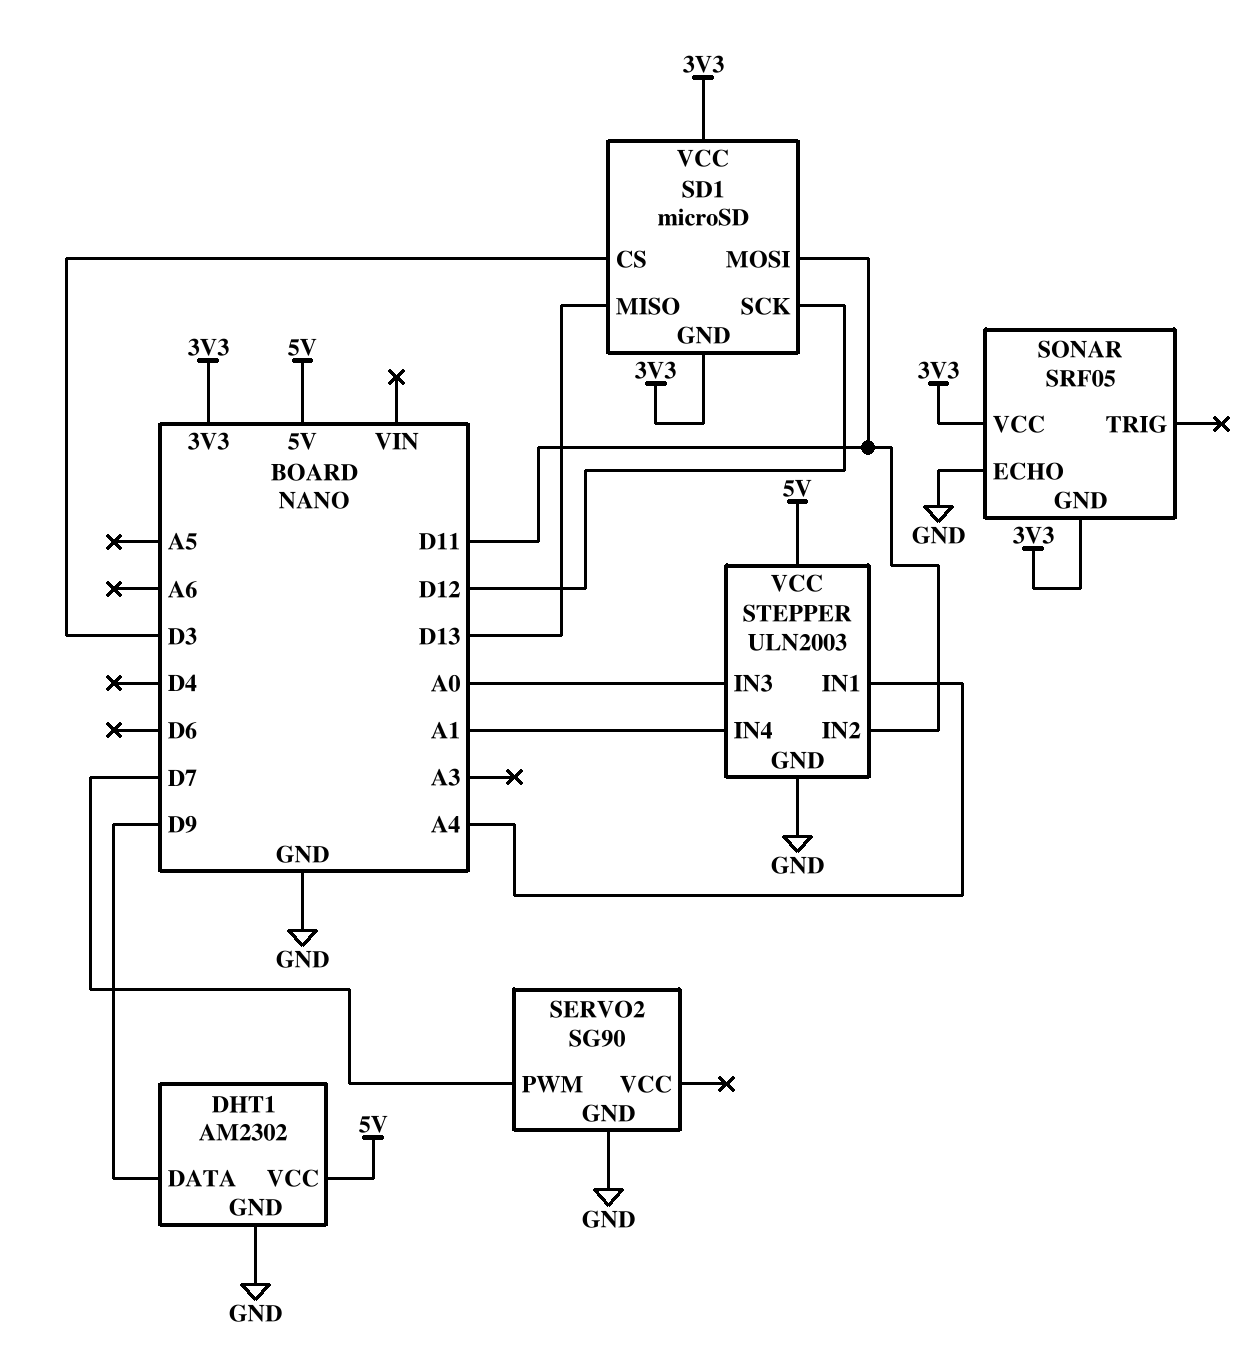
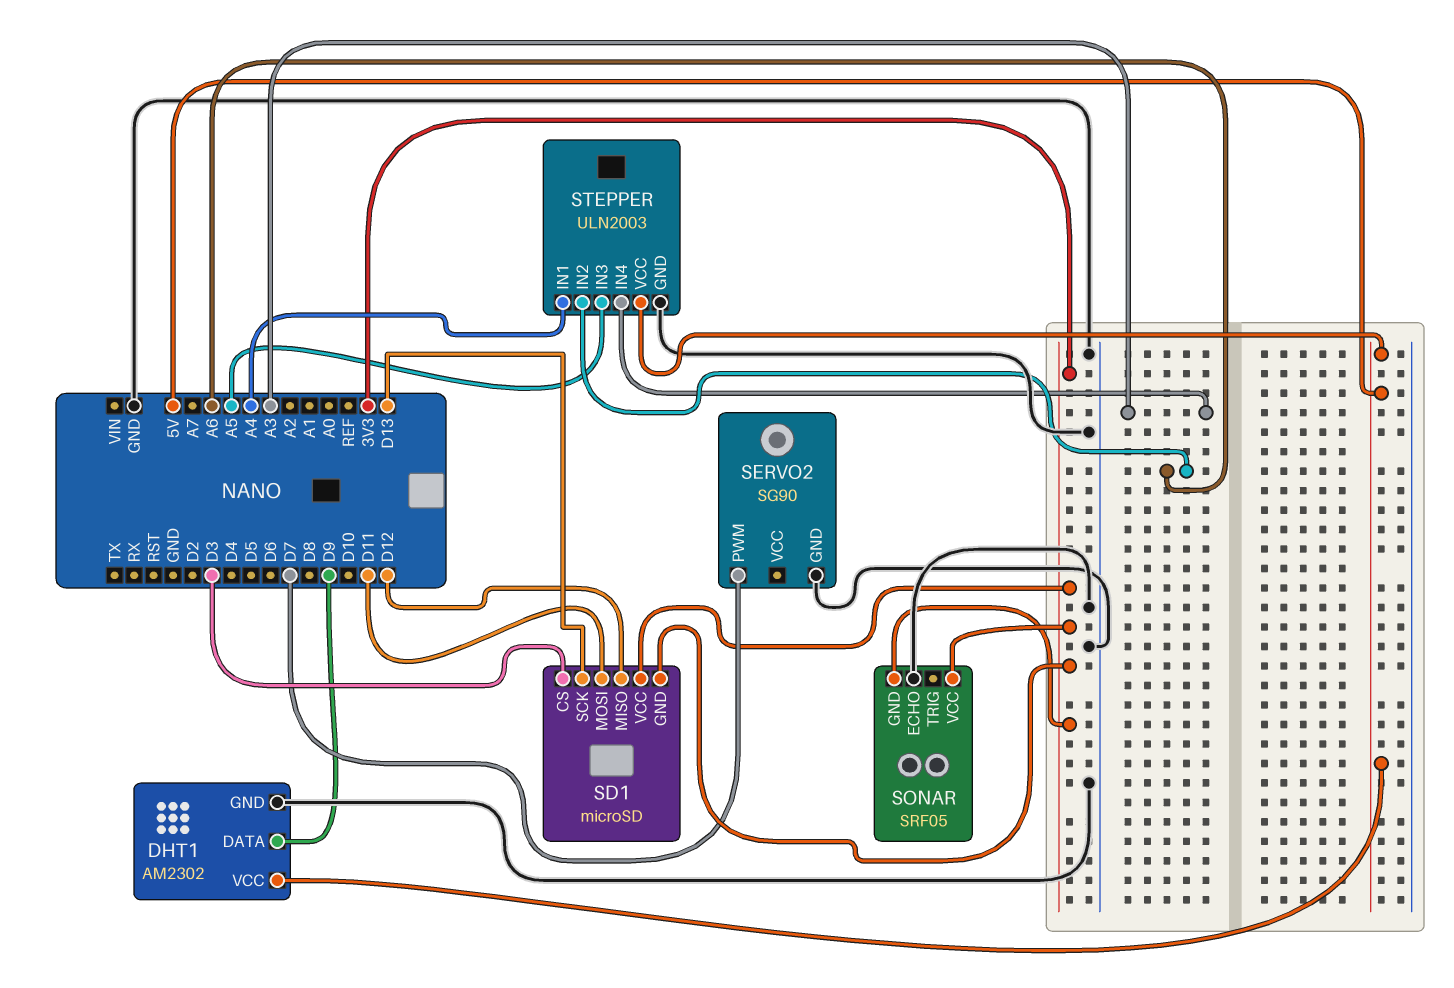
SD1 pin MISO: D13 -> D12
SD1 pin SCK: D12 -> D13
STEPPER pin IN2: D11 -> A6
STEPPER pin IN3: A0 -> A5
STEPPER pin IN4: A1 -> A3

